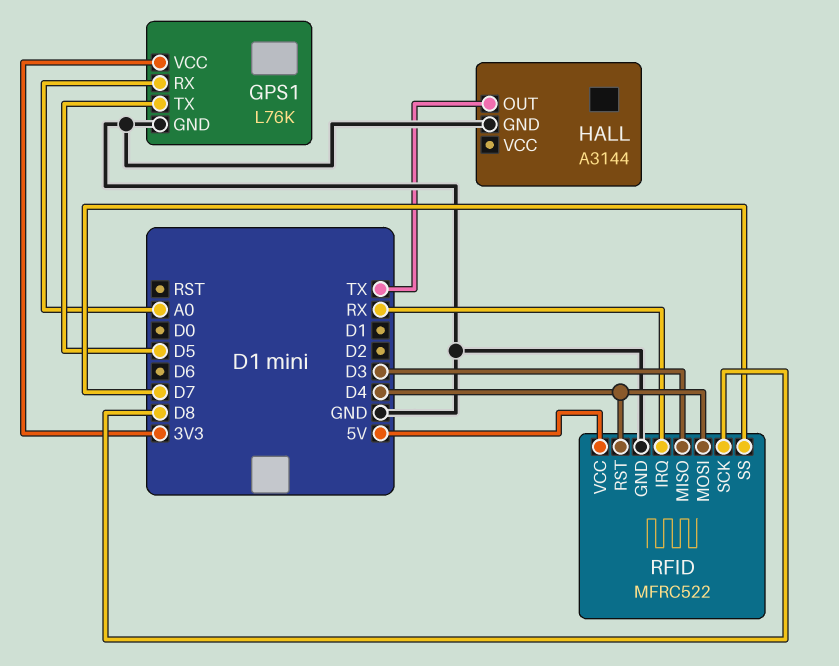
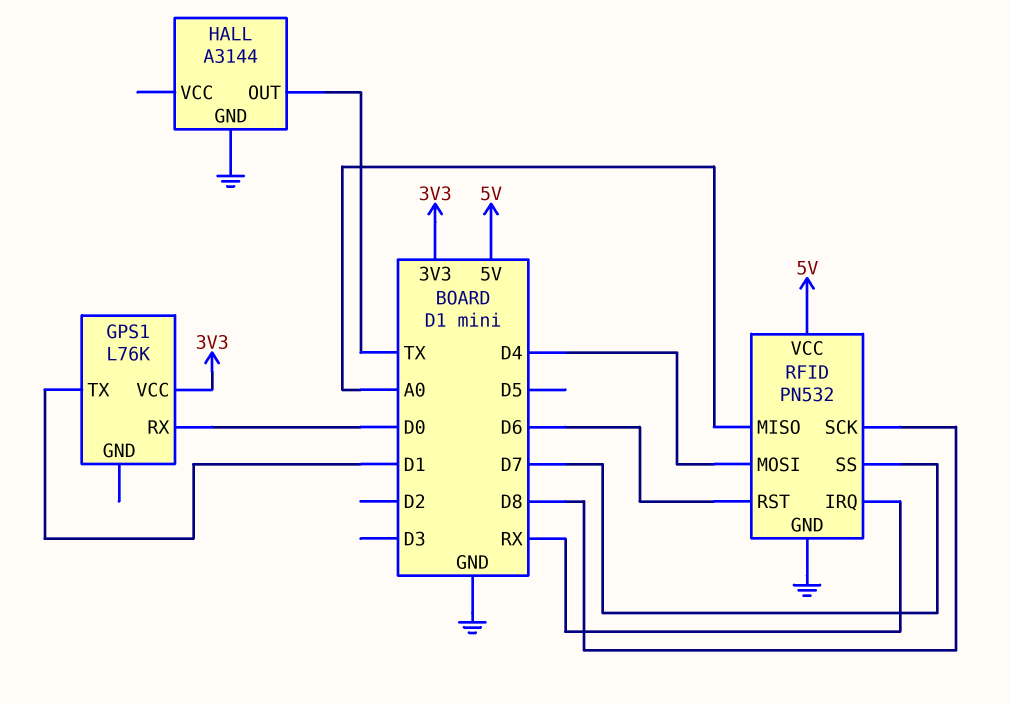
GPS1 pin GND: GND -> none
GPS1 pin RX: A0 -> D0
GPS1 pin TX: D5 -> D1
RFID: MFRC522 -> PN532
RFID pin MISO: D3 -> A0
RFID pin RST: D4 -> D6

